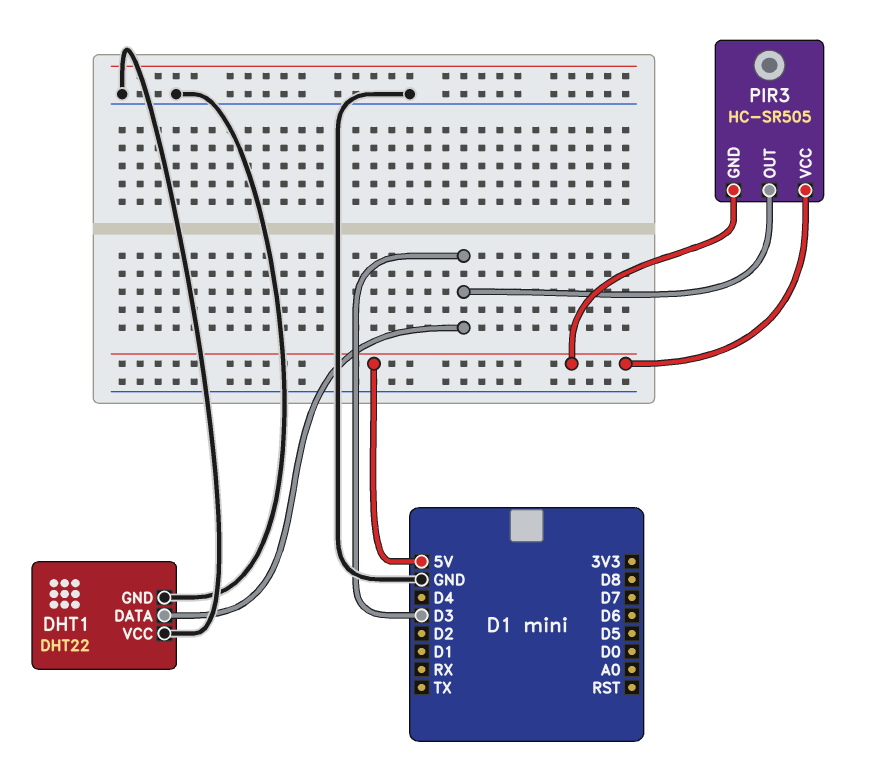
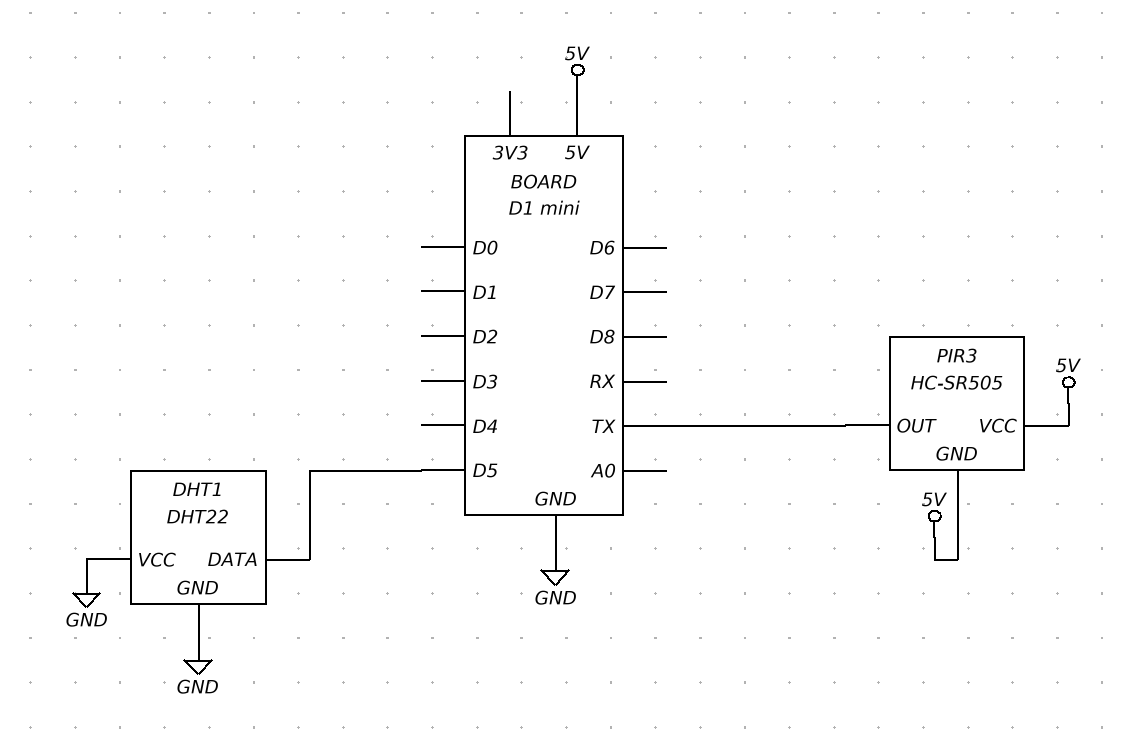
DHT1 pin DATA: D3 -> D5
PIR3 pin OUT: D3 -> TX

